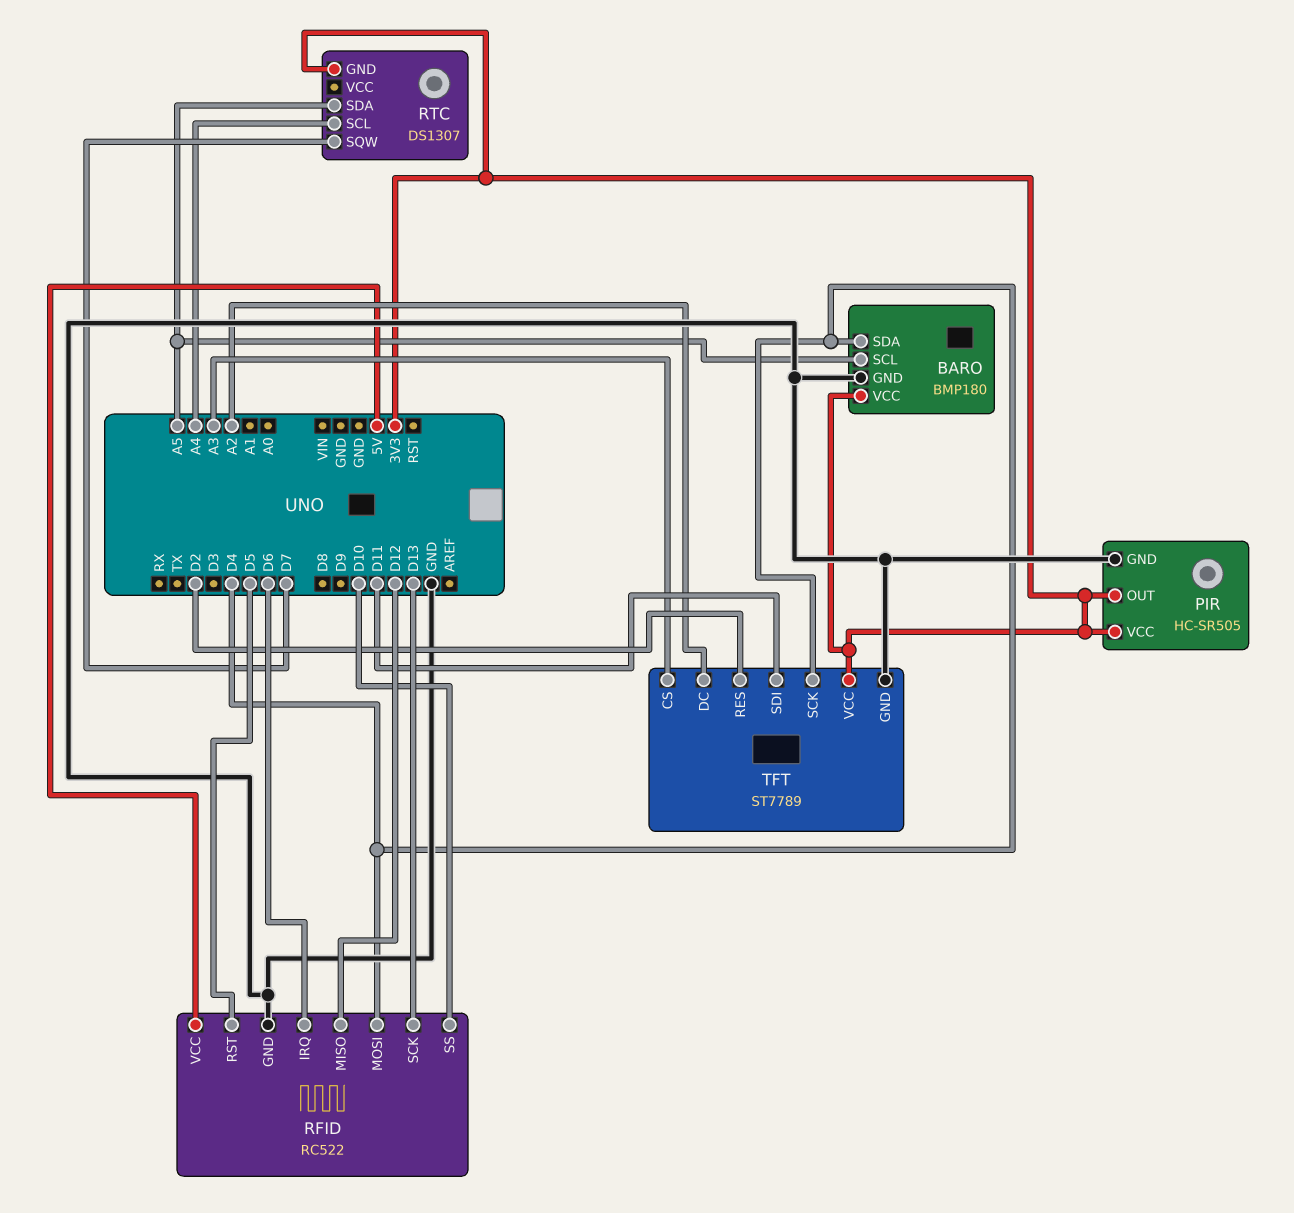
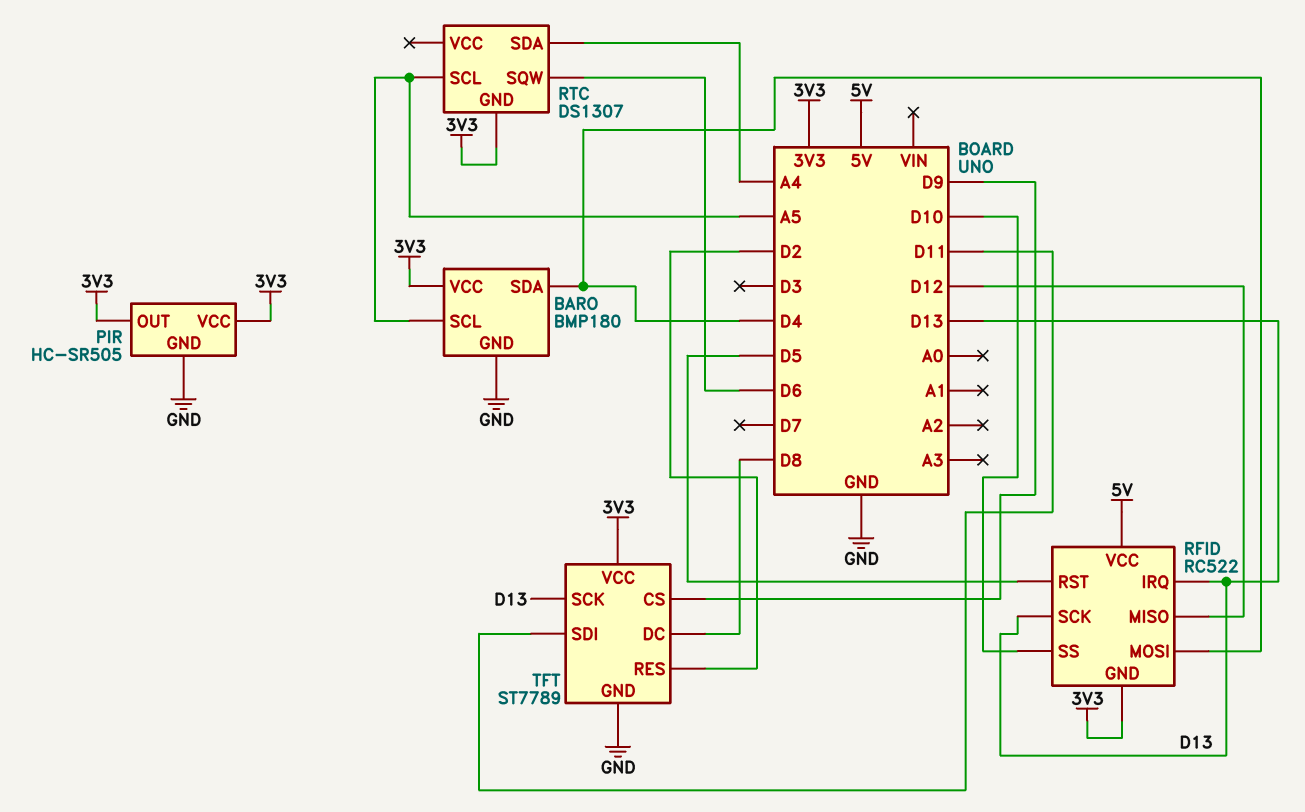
RFID pin GND: GND -> 3V3
RFID pin IRQ: D6 -> D13
RTC pin SCL: A4 -> A5
RTC pin SDA: A5 -> A4
RTC pin SQW: D7 -> D6
TFT pin CS: A3 -> D9
TFT pin DC: A2 -> D8
TFT pin SCK: D4 -> D13

